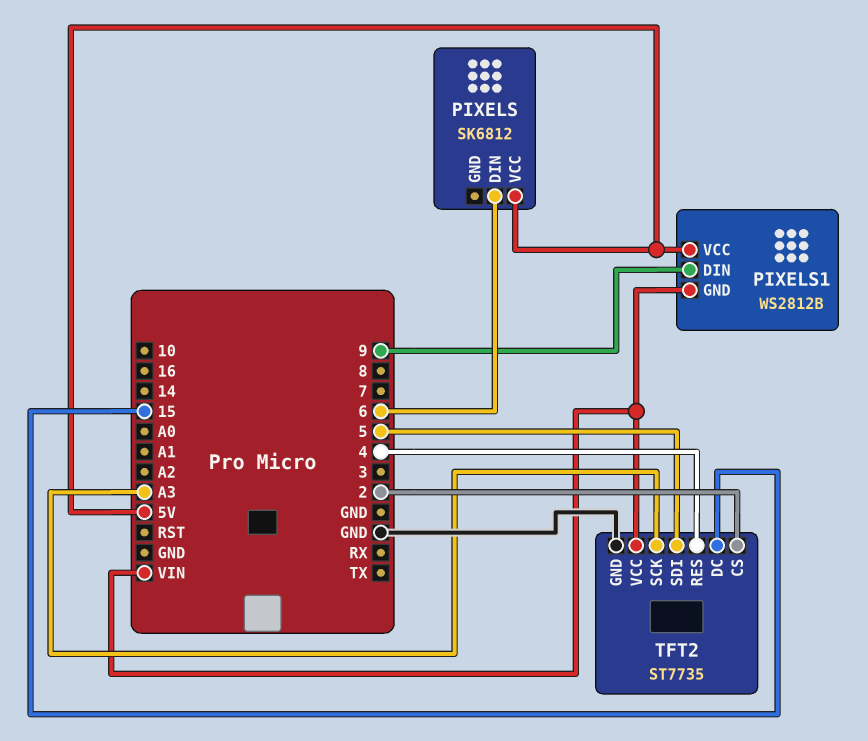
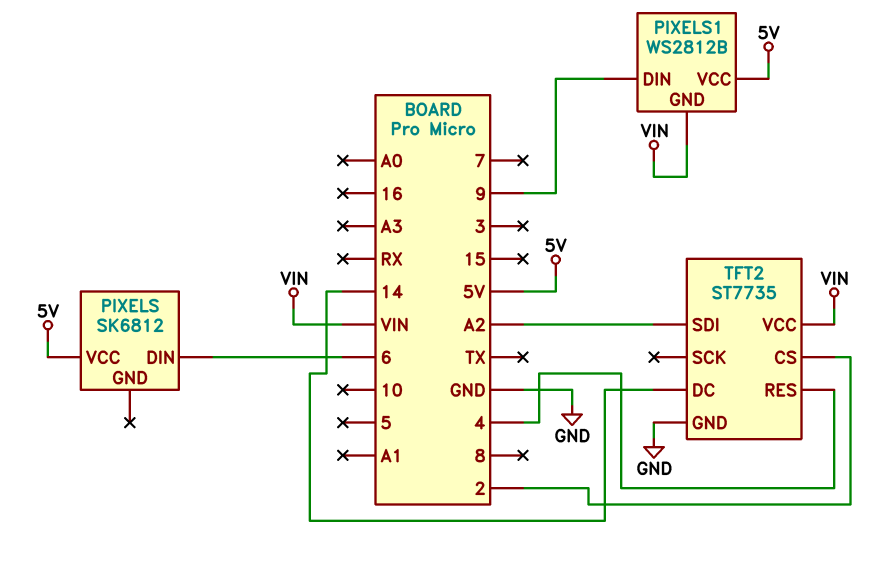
TFT2 pin DC: 15 -> 14
TFT2 pin SCK: A3 -> none
TFT2 pin SDI: 5 -> A2

